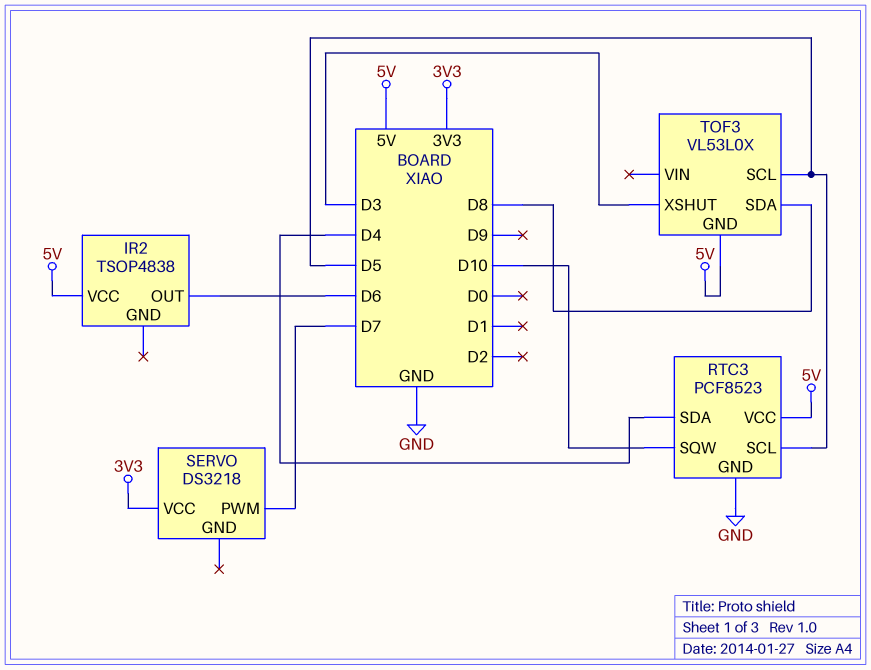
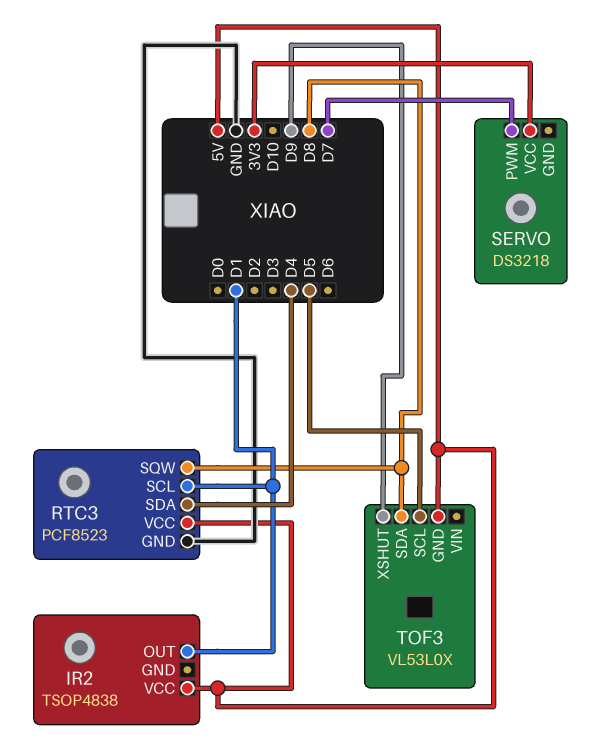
IR2 pin OUT: D6 -> D1
RTC3 pin SCL: D5 -> D1
RTC3 pin SQW: D10 -> D8
TOF3 pin XSHUT: D3 -> D9

